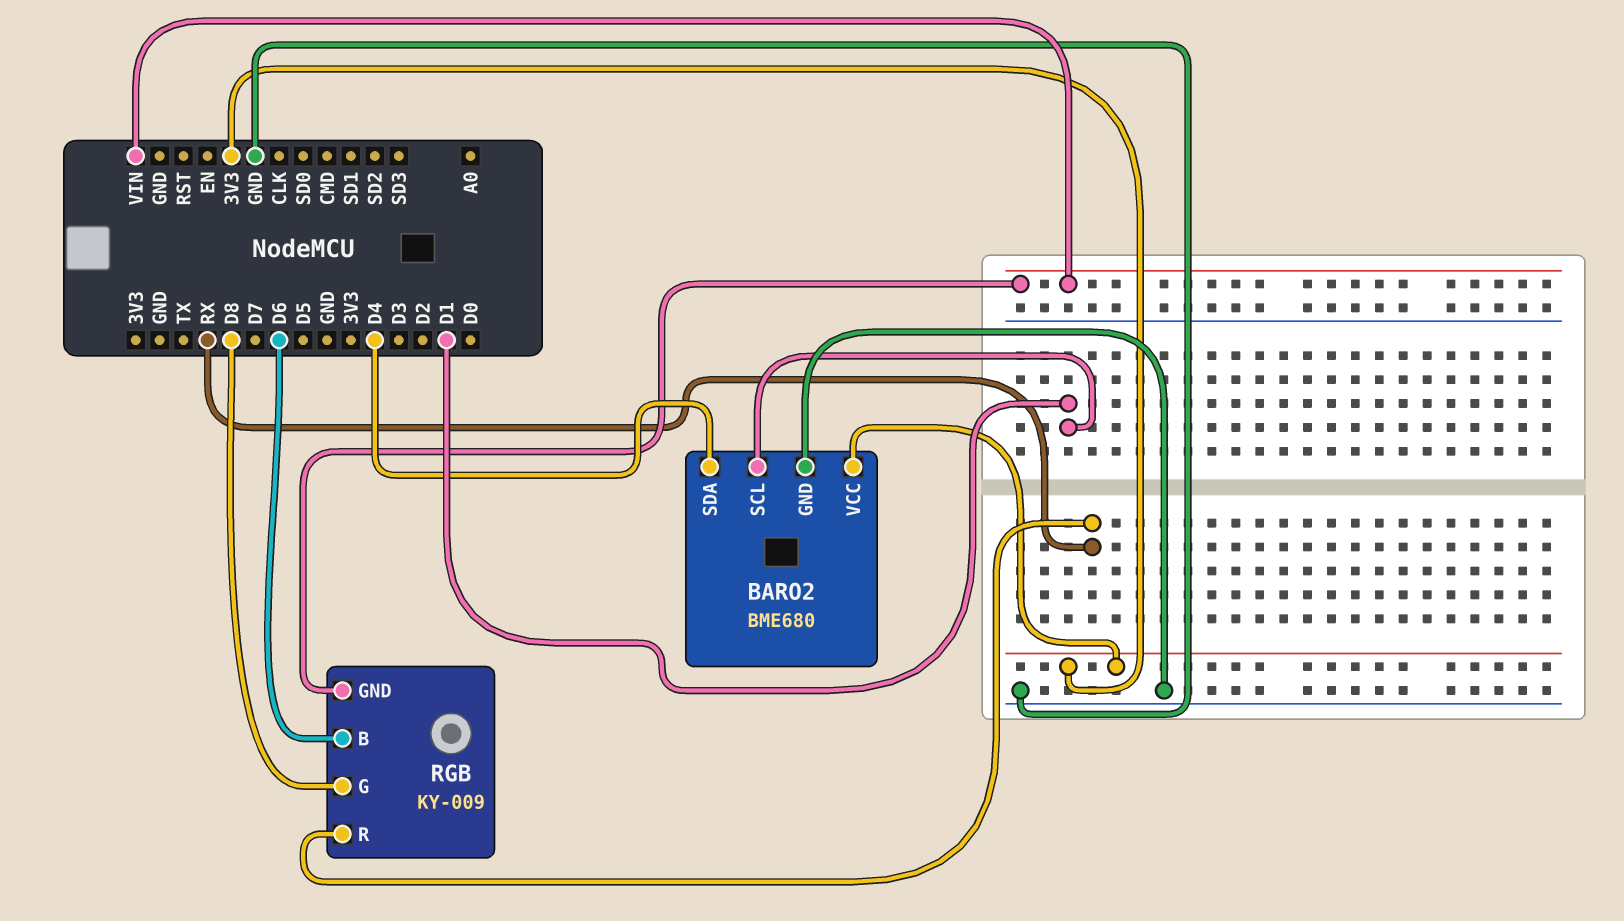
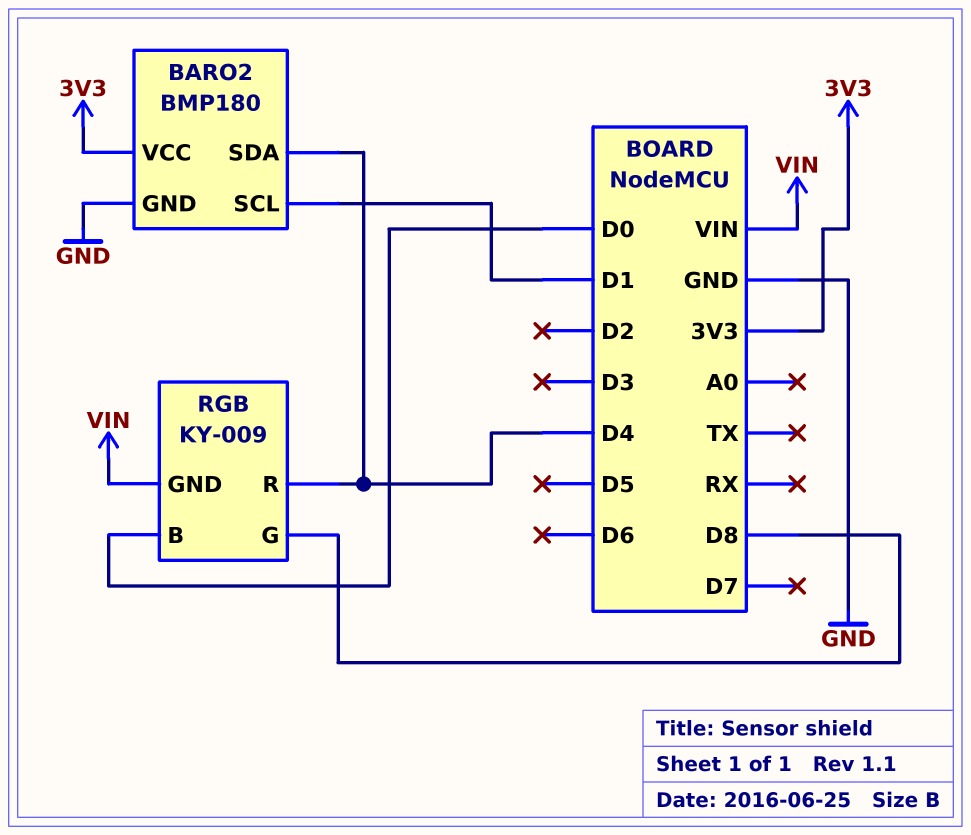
BARO2: BME680 -> BMP180
RGB pin B: D6 -> D0
RGB pin R: RX -> D4

